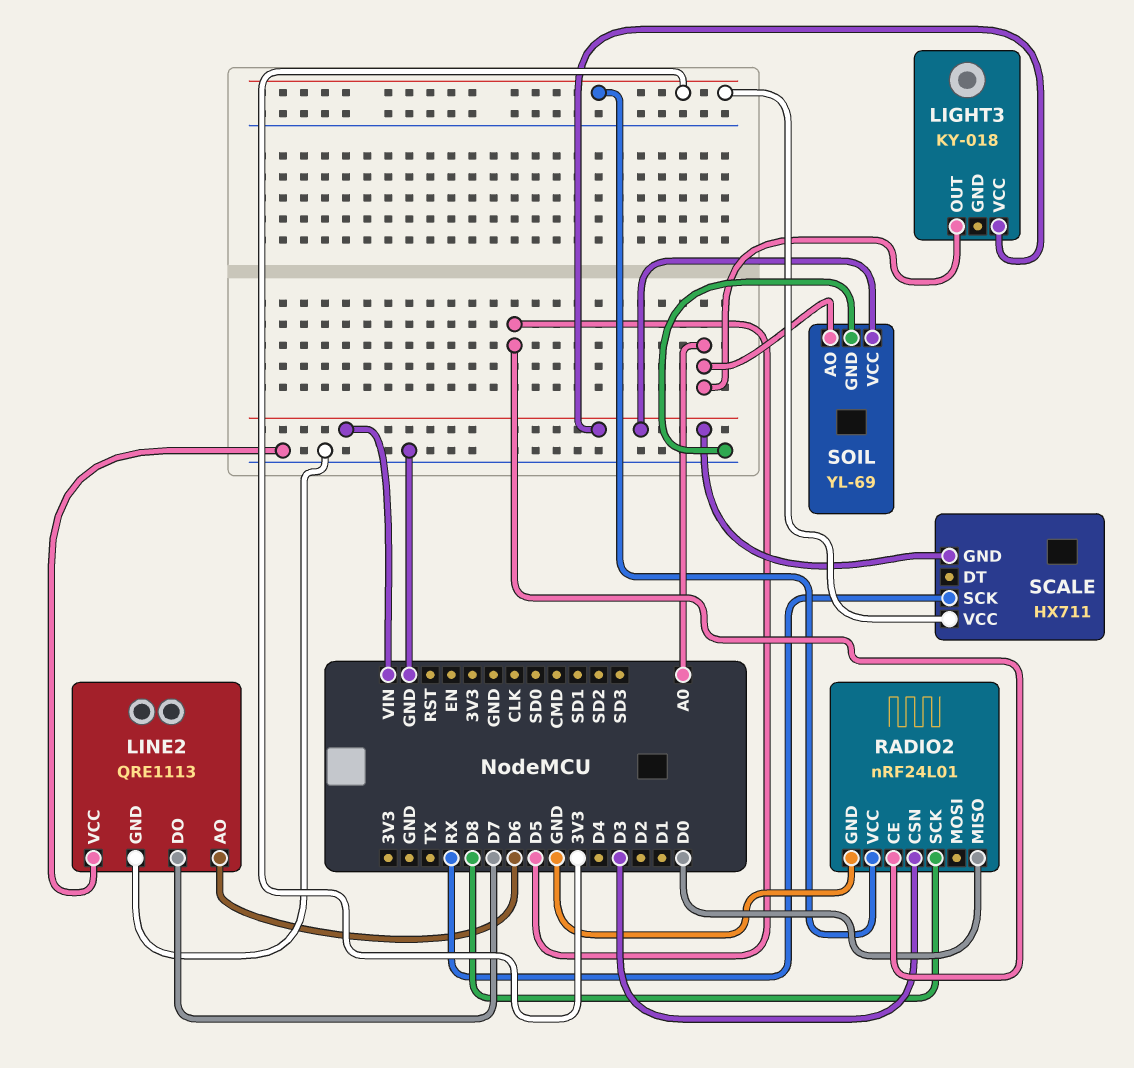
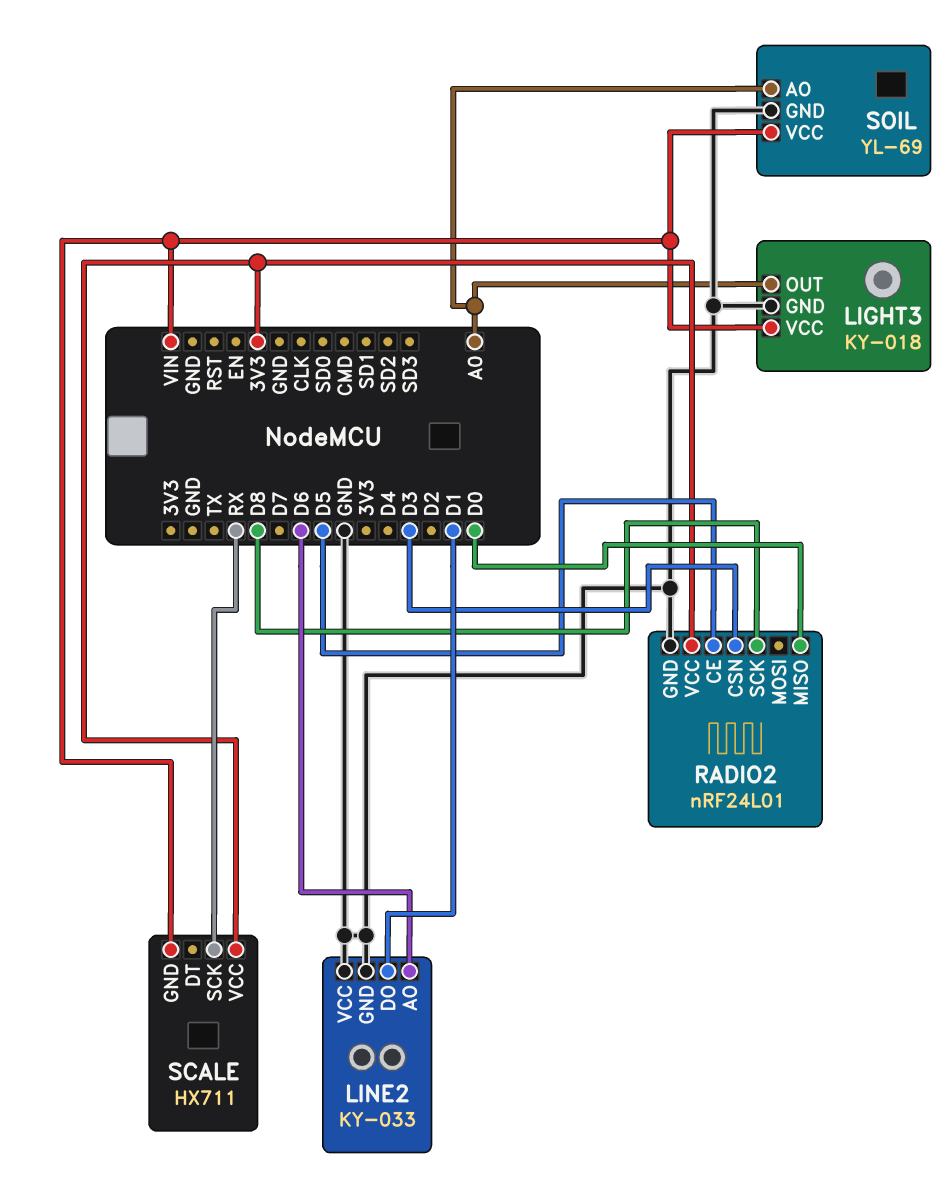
LIGHT3 pin GND: none -> GND
LINE2: QRE1113 -> KY-033
LINE2 pin DO: D7 -> D1

